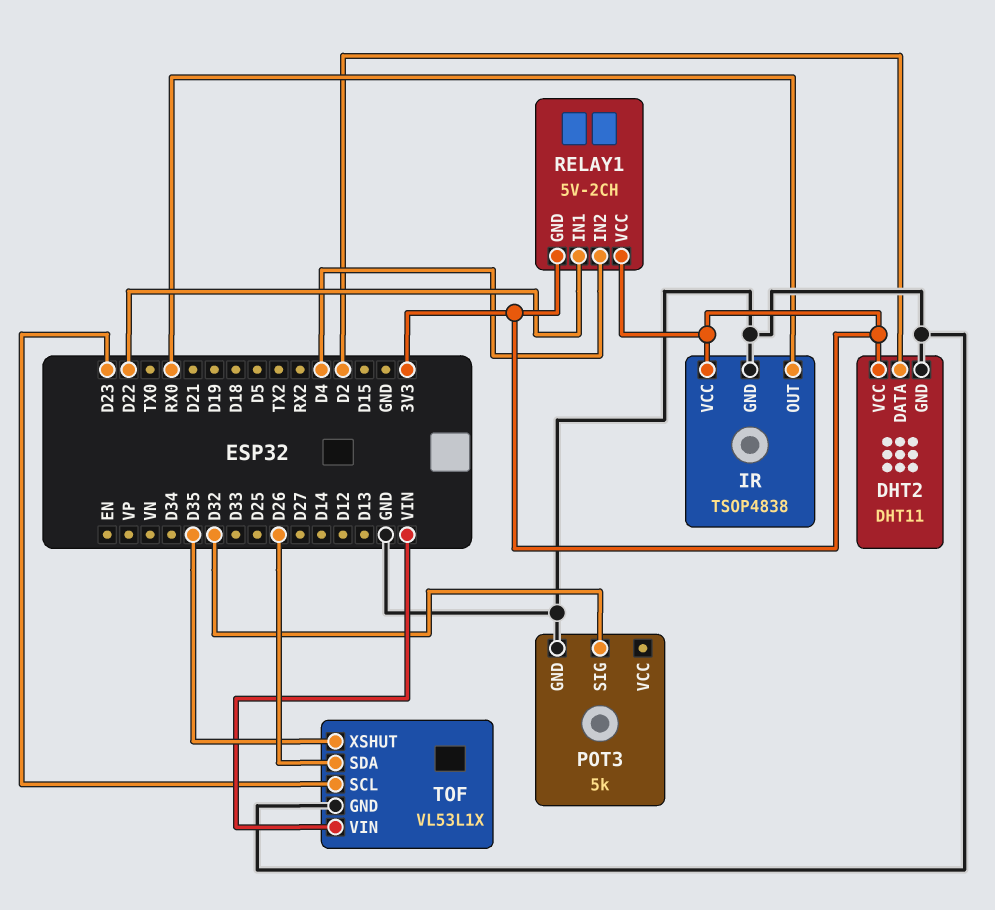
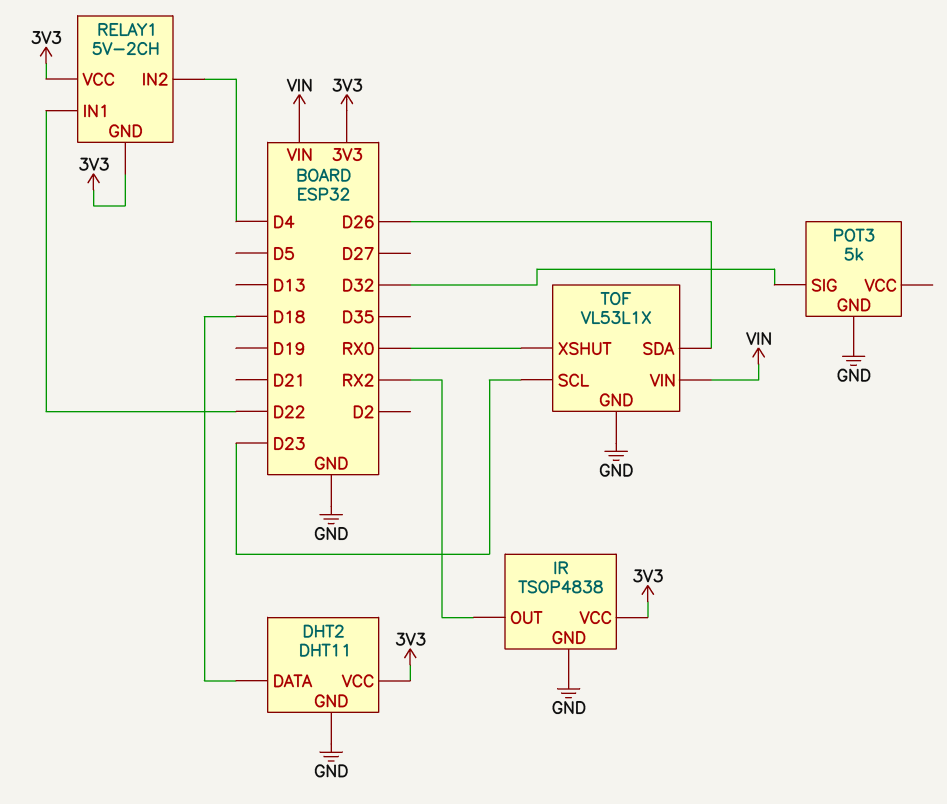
DHT2 pin DATA: D2 -> D18
IR pin OUT: RX0 -> RX2
TOF pin XSHUT: D35 -> RX0

